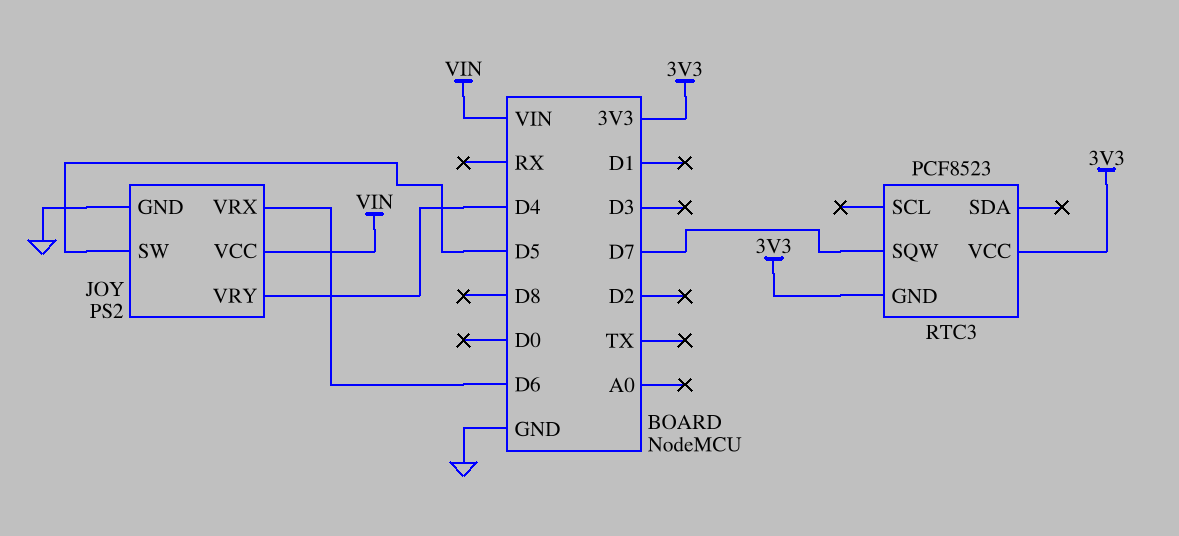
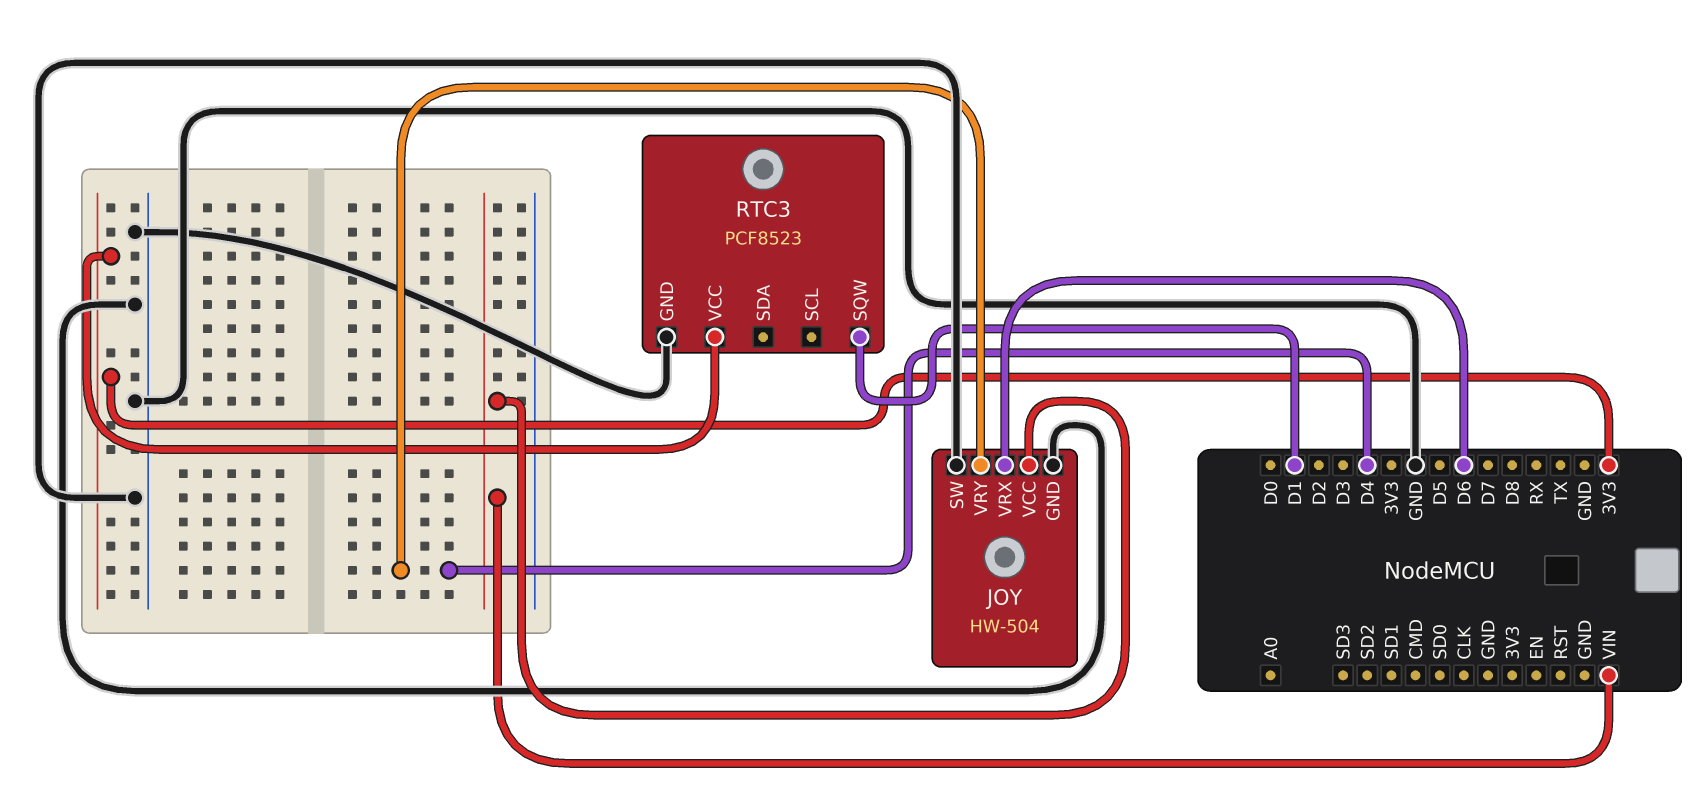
JOY: PS2 -> HW-504
JOY pin SW: D5 -> GND
RTC3 pin GND: 3V3 -> GND
RTC3 pin SQW: D7 -> D1

